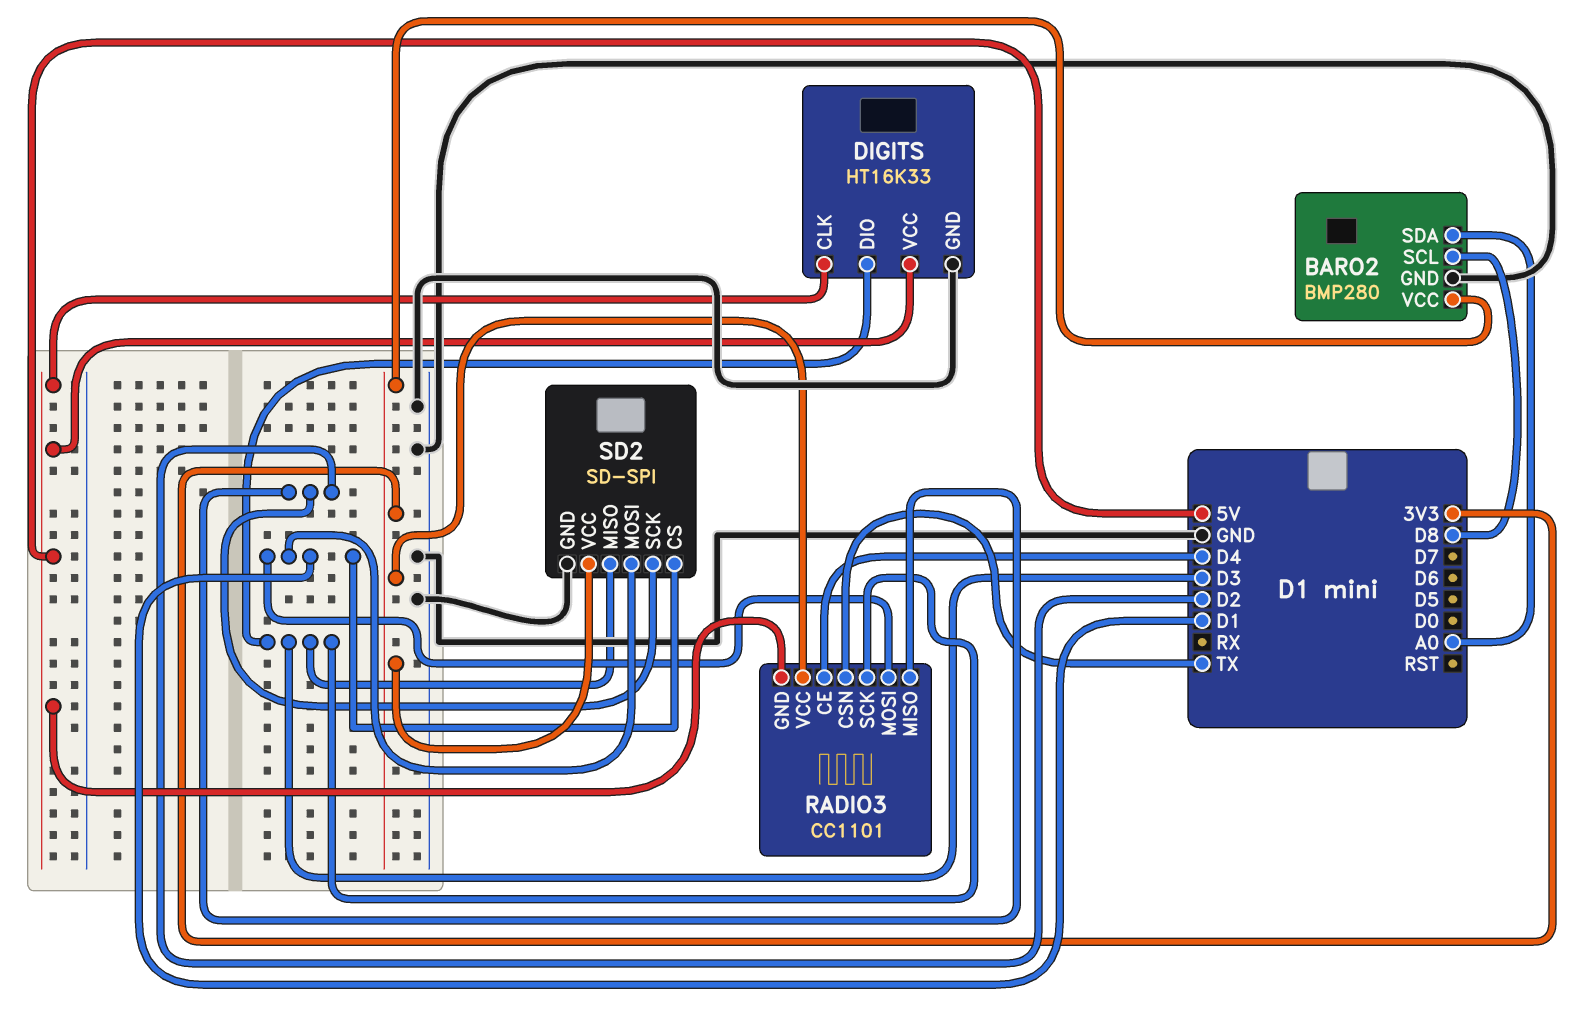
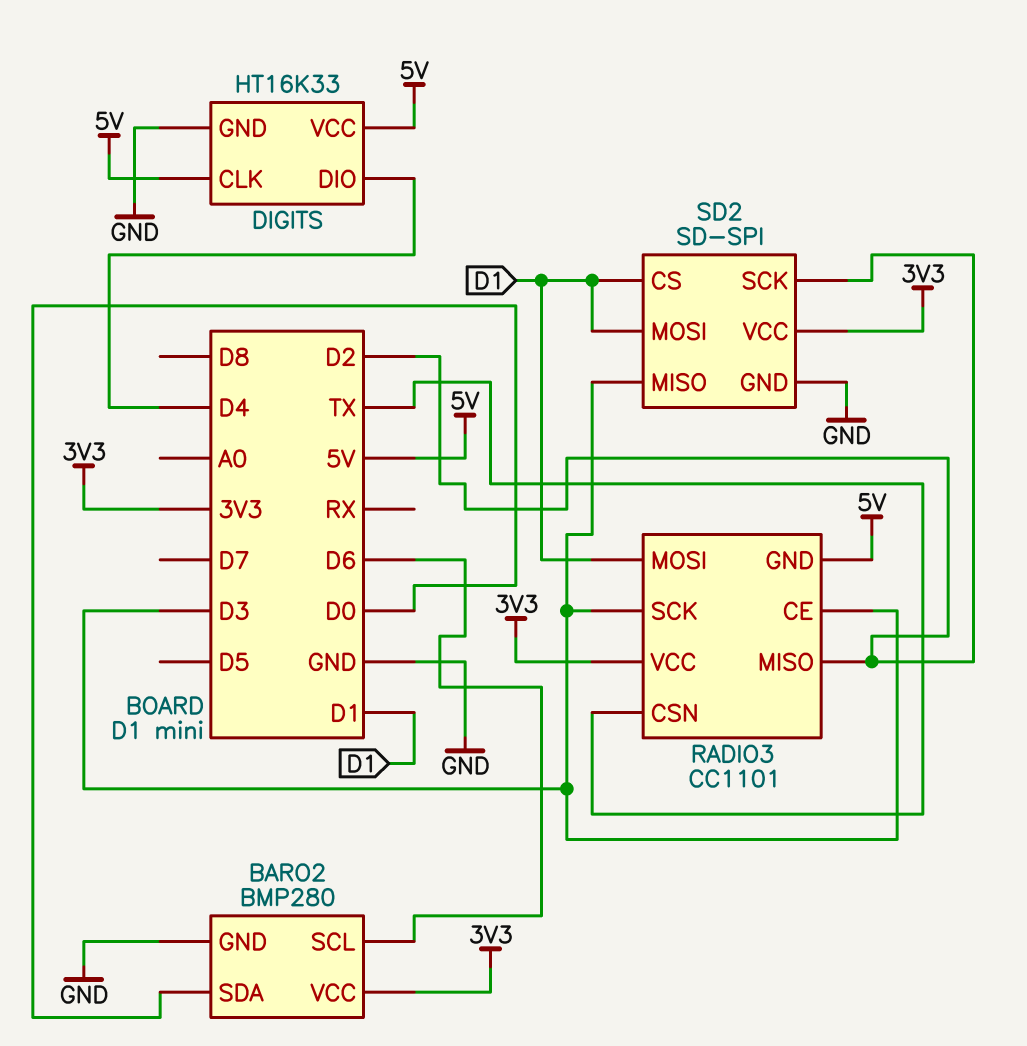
BARO2 pin SCL: D8 -> D6
BARO2 pin SDA: A0 -> D0
DIGITS pin DIO: D3 -> D4
RADIO3 pin CE: D4 -> D3

